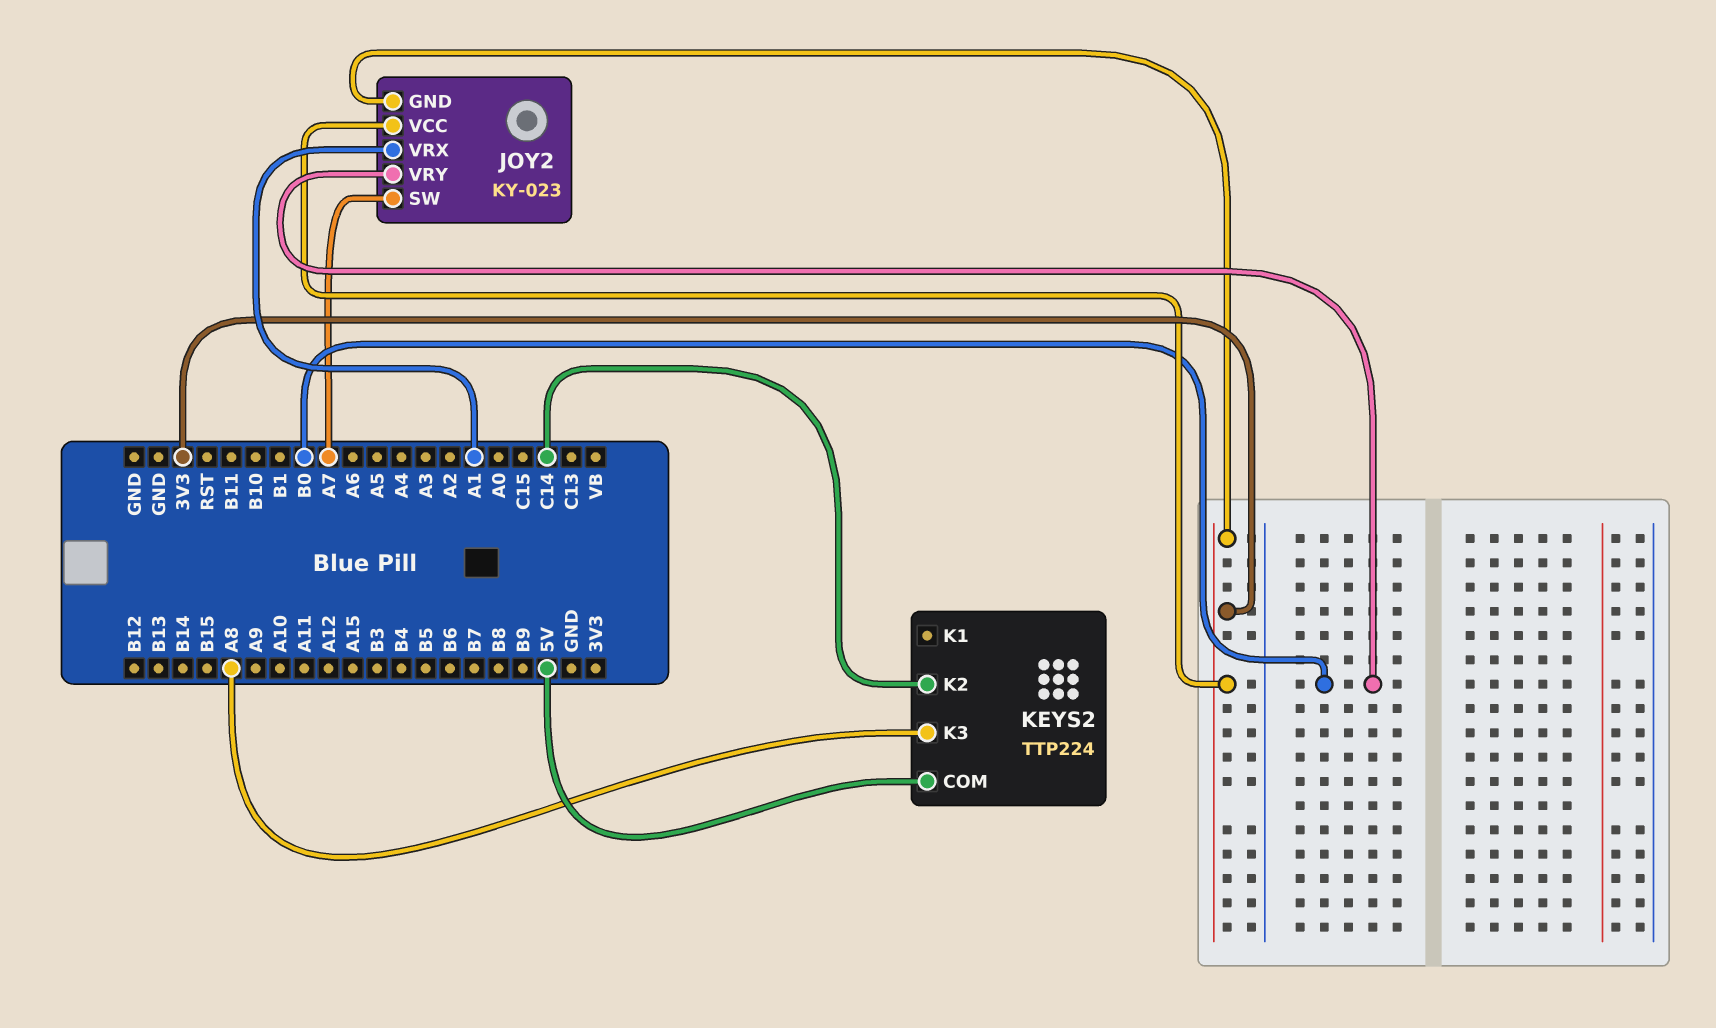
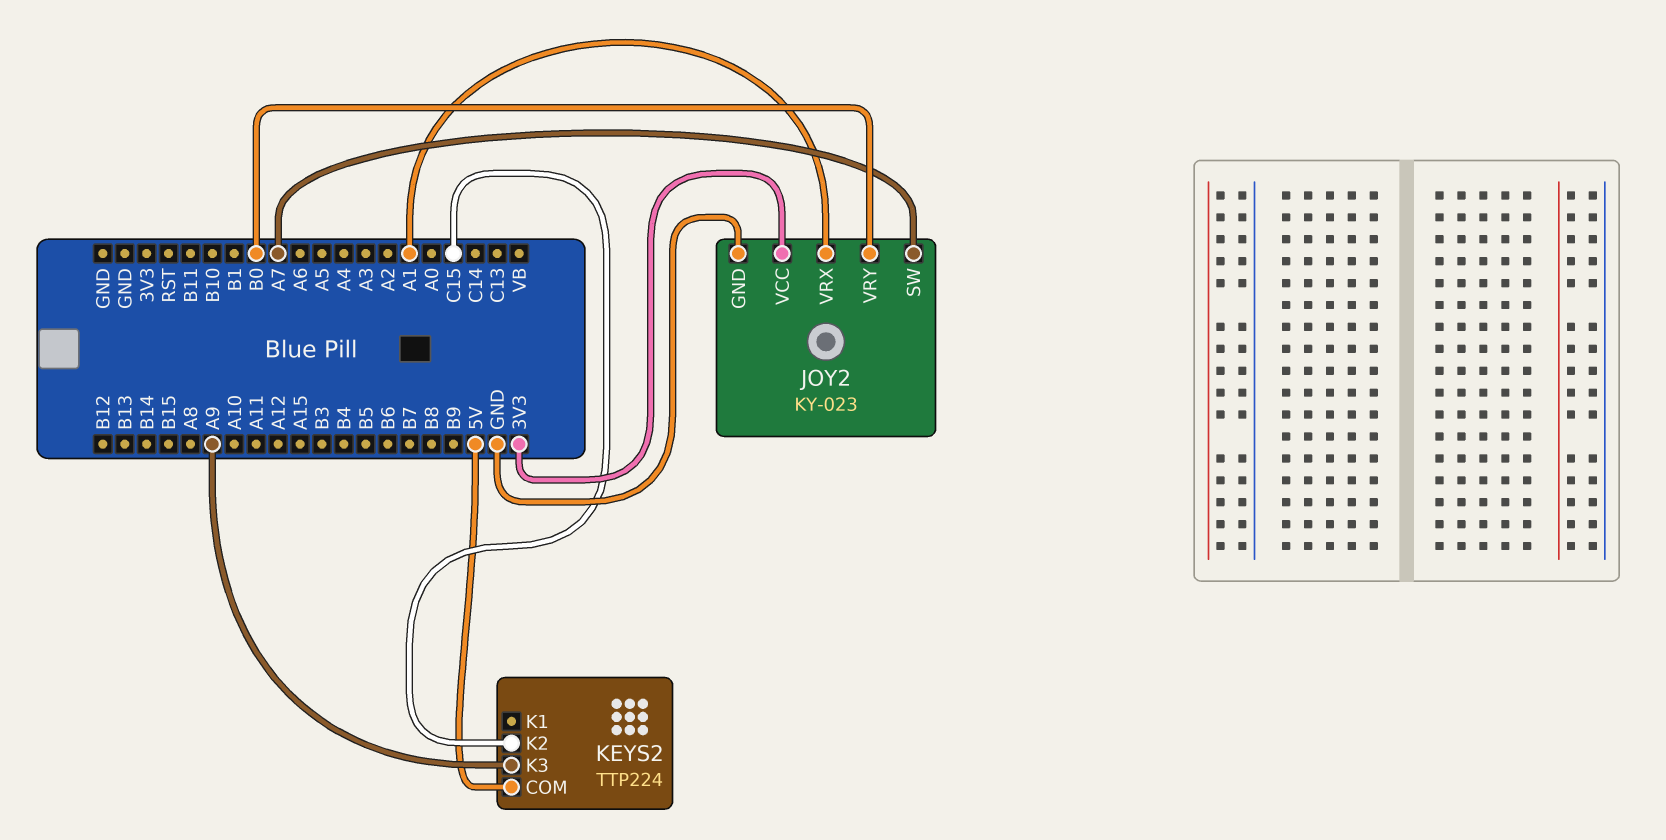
JOY2 pin GND: 3V3 -> GND
KEYS2 pin K2: C14 -> C15
KEYS2 pin K3: A8 -> A9

